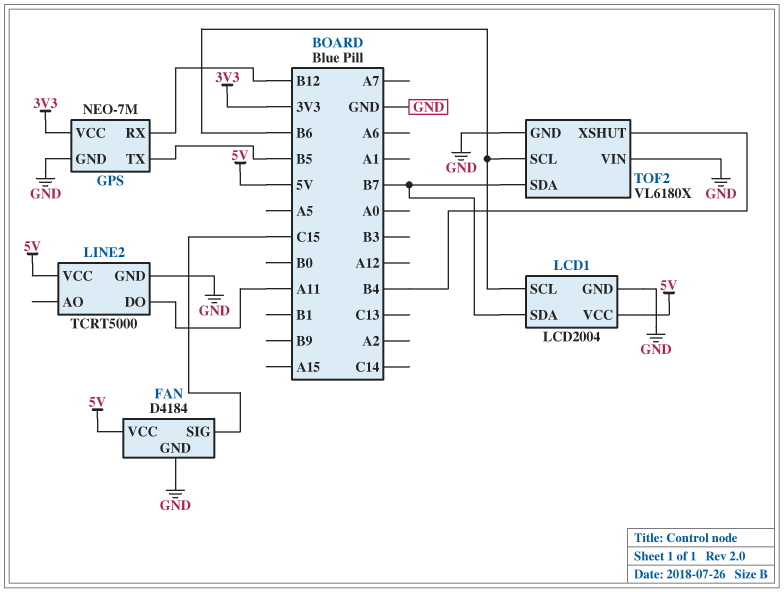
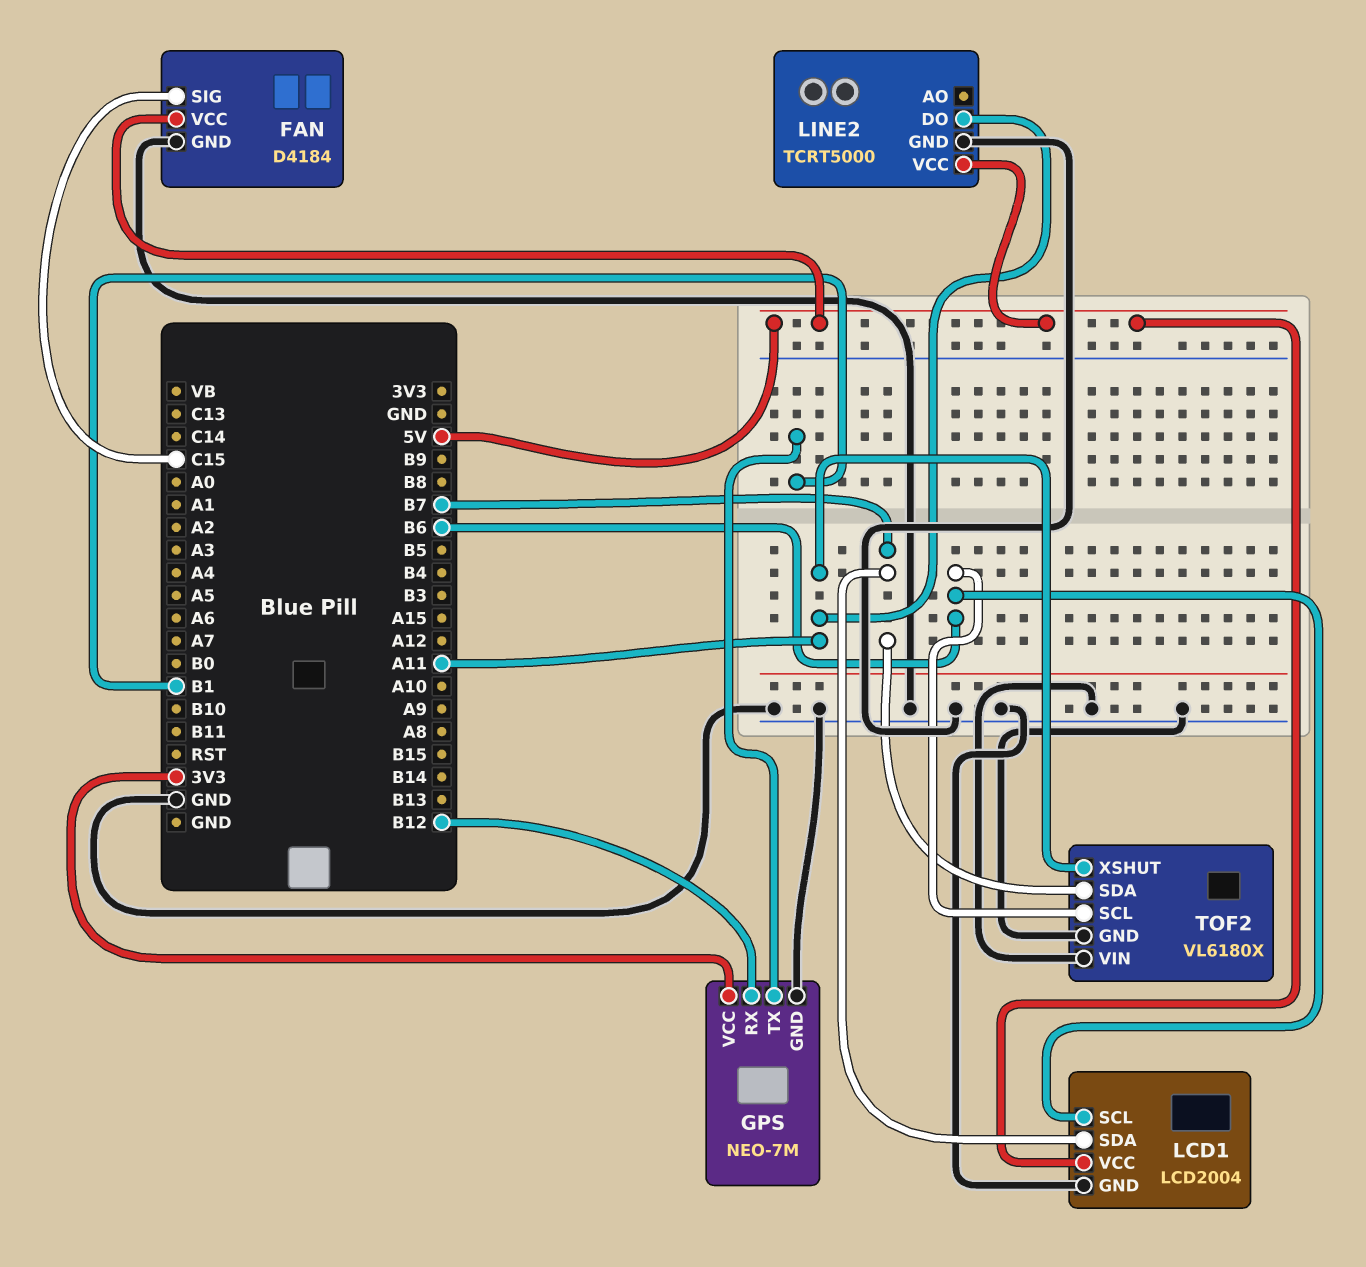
GPS pin TX: B5 -> B1
TOF2 pin XSHUT: B4 -> A11

